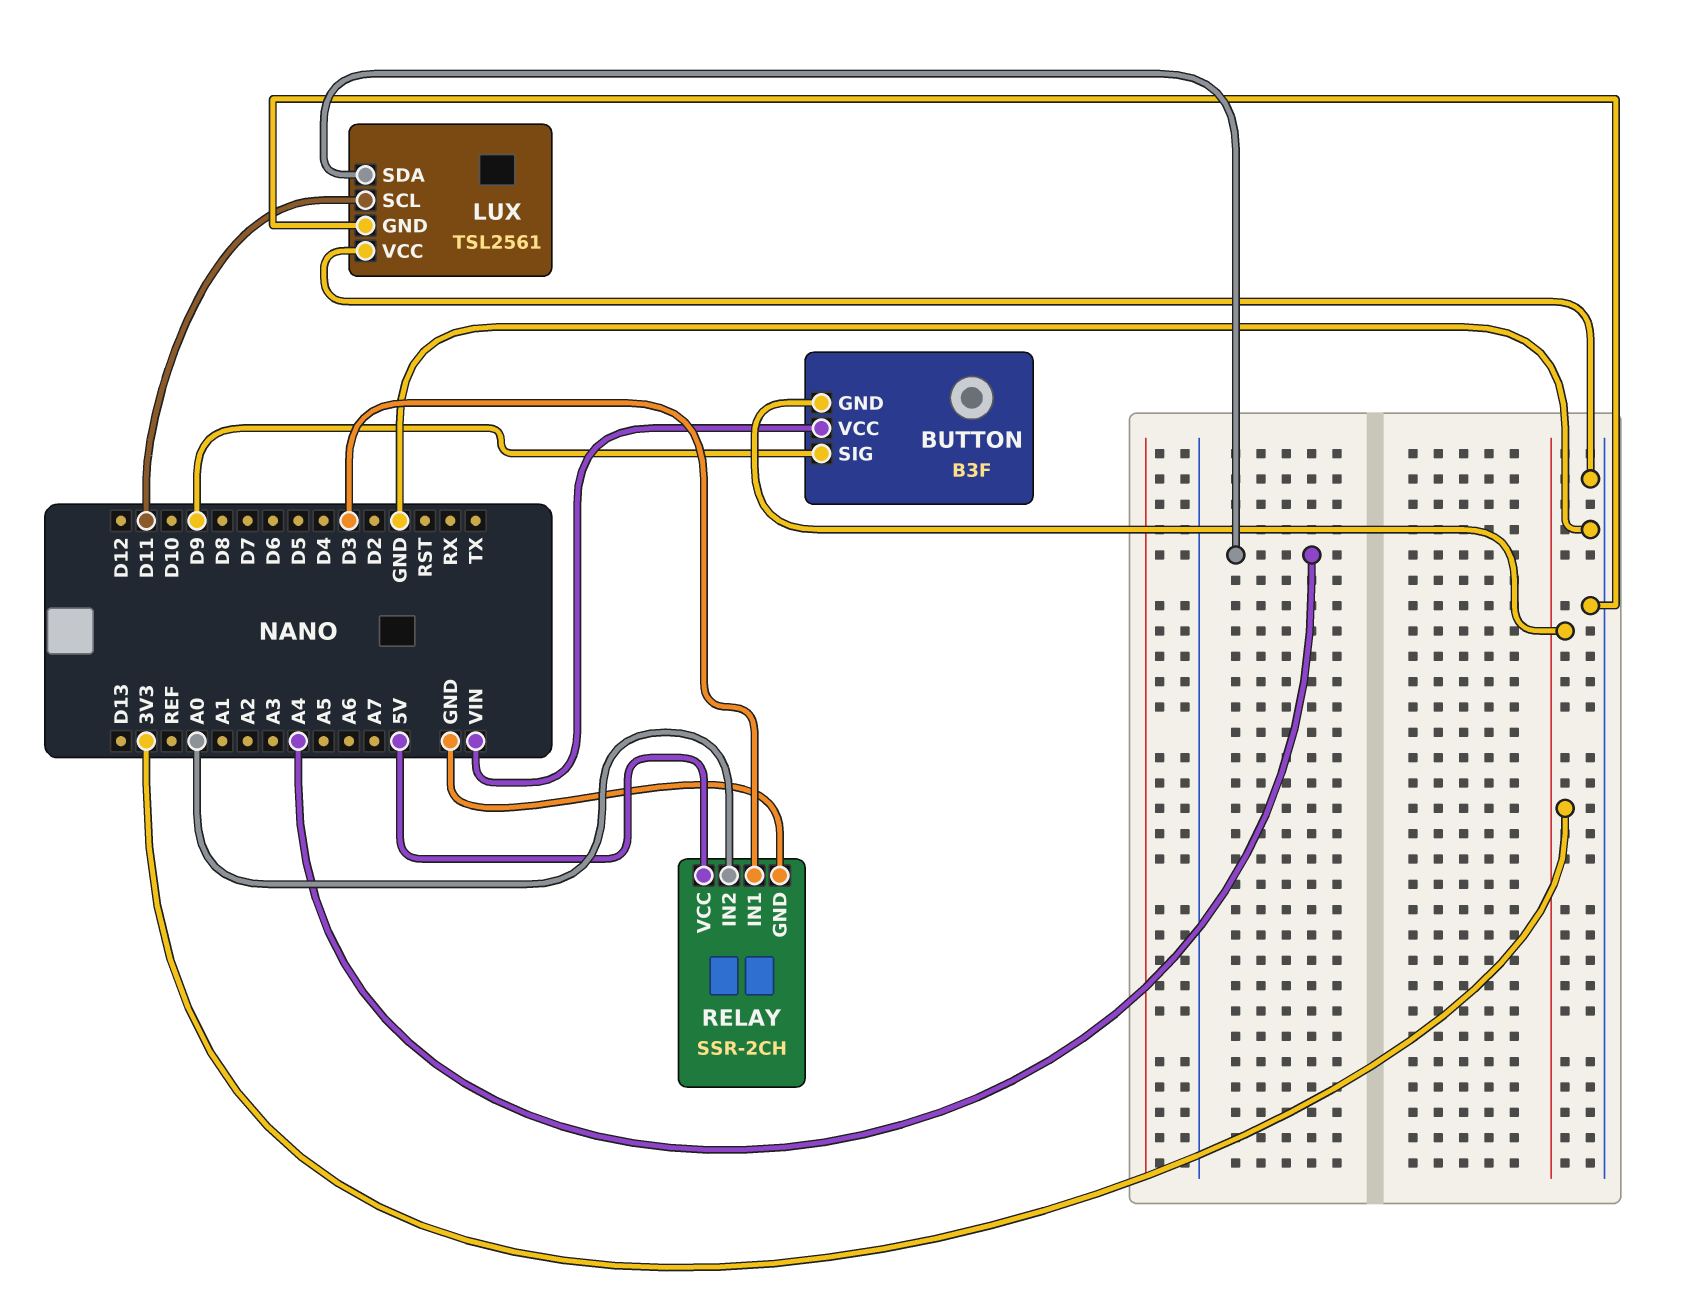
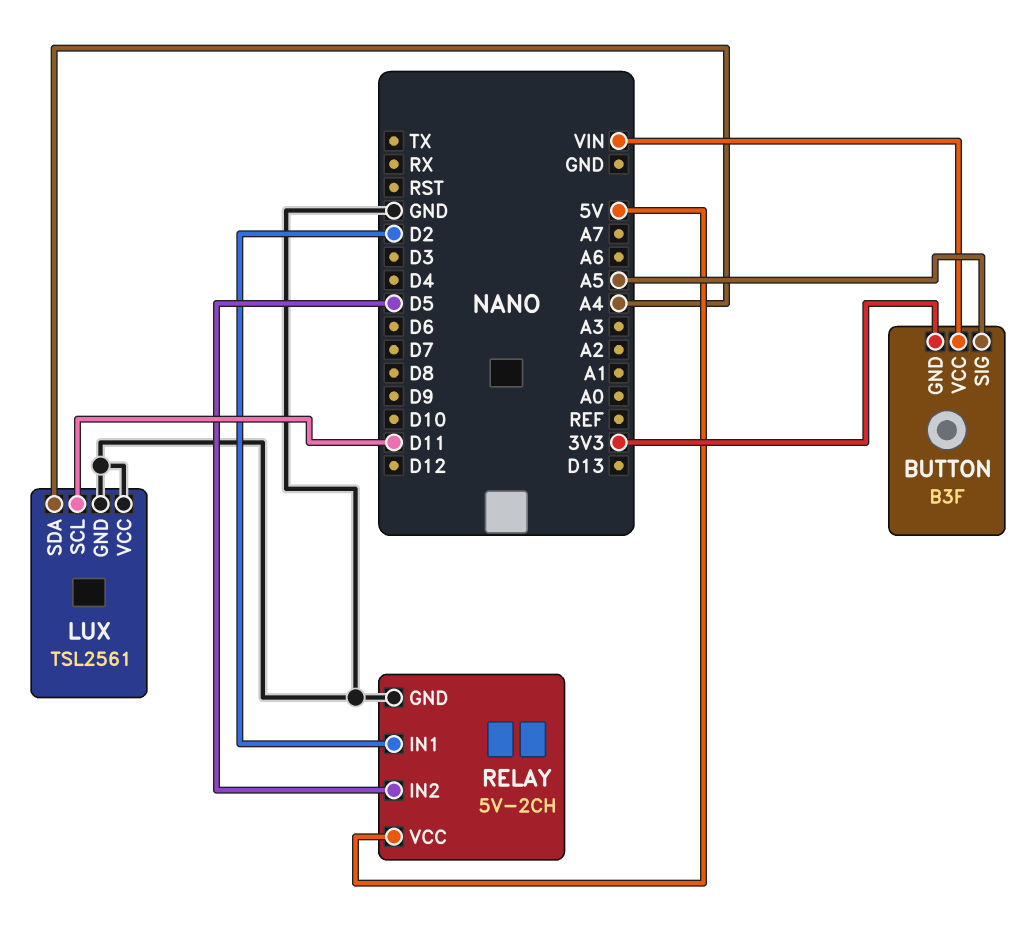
BUTTON pin SIG: D9 -> A5
RELAY: SSR-2CH -> 5V-2CH
RELAY pin IN1: D3 -> D2
RELAY pin IN2: A0 -> D5

